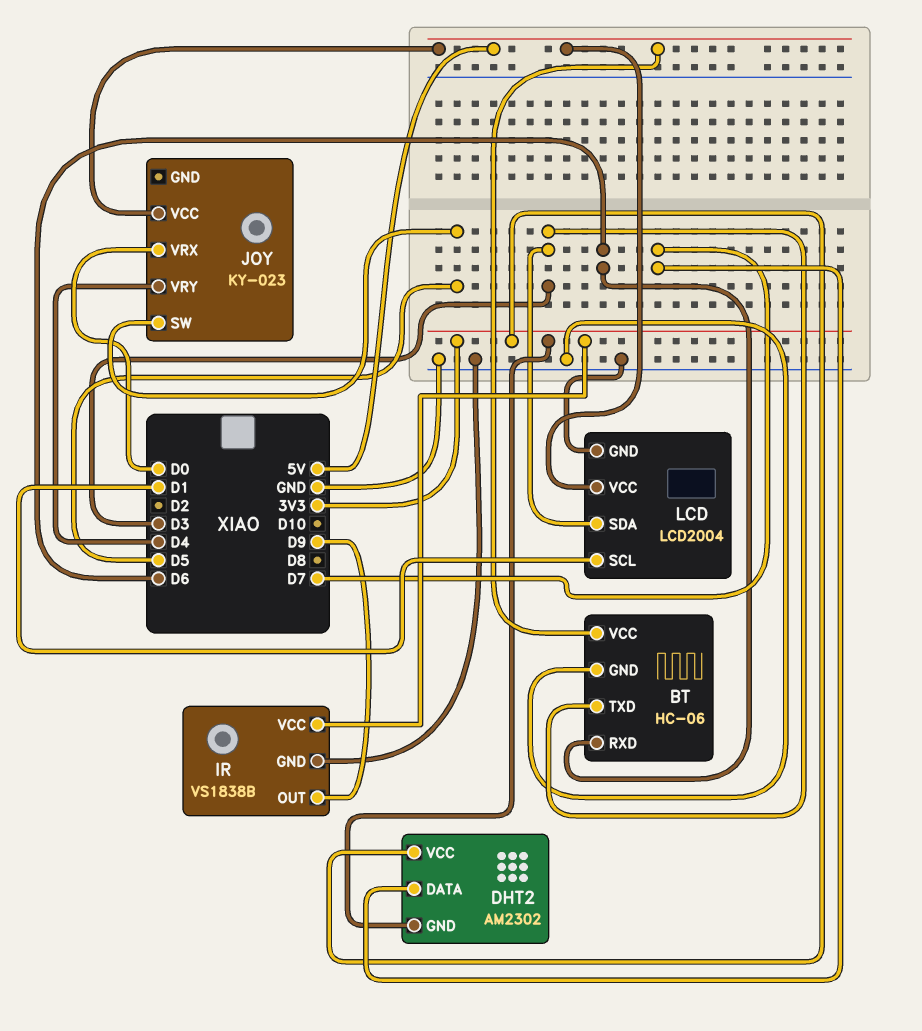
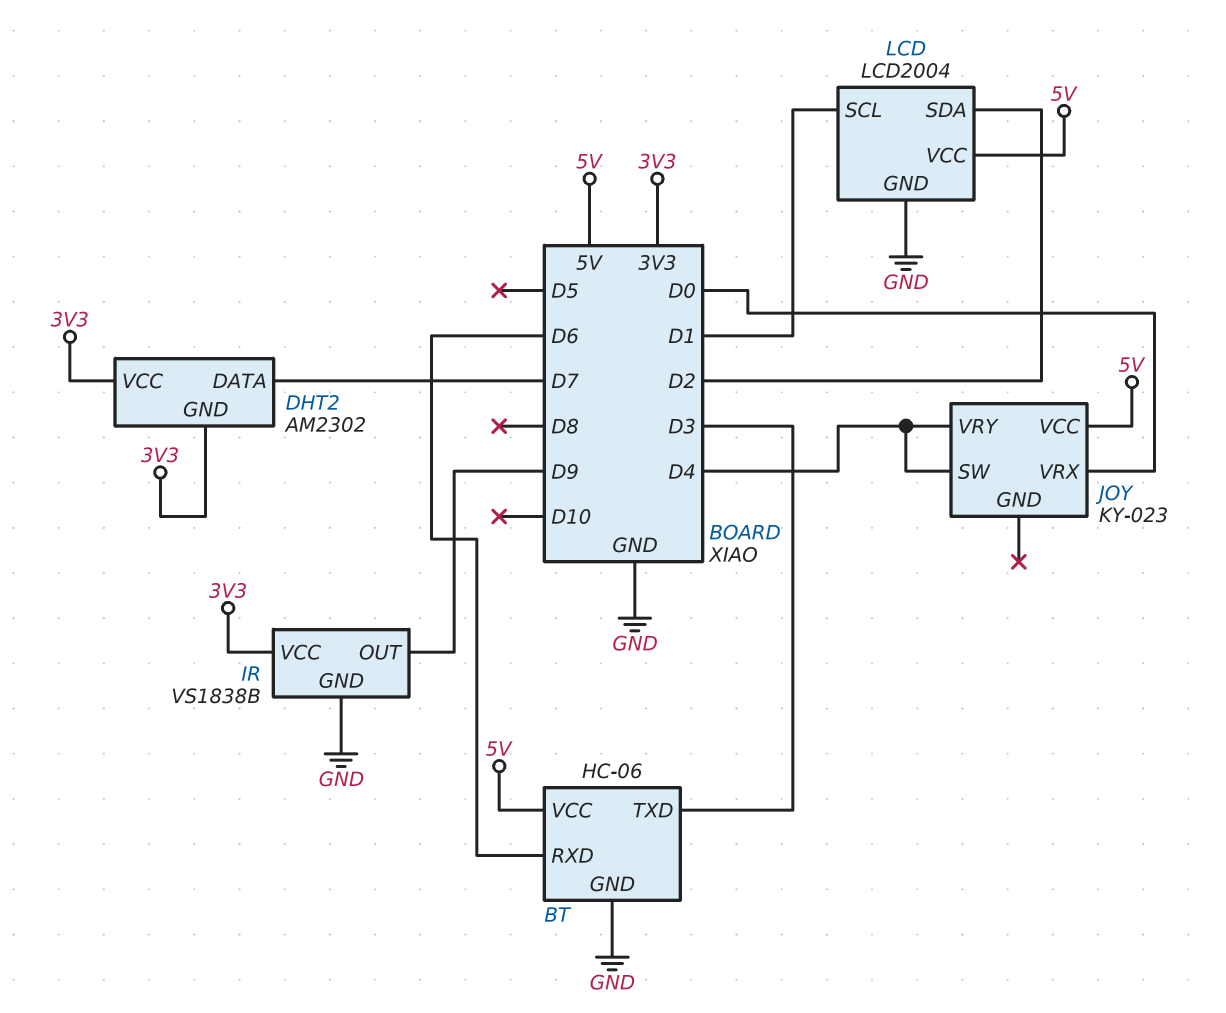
JOY pin SW: D5 -> D4
LCD pin SDA: D3 -> D2

